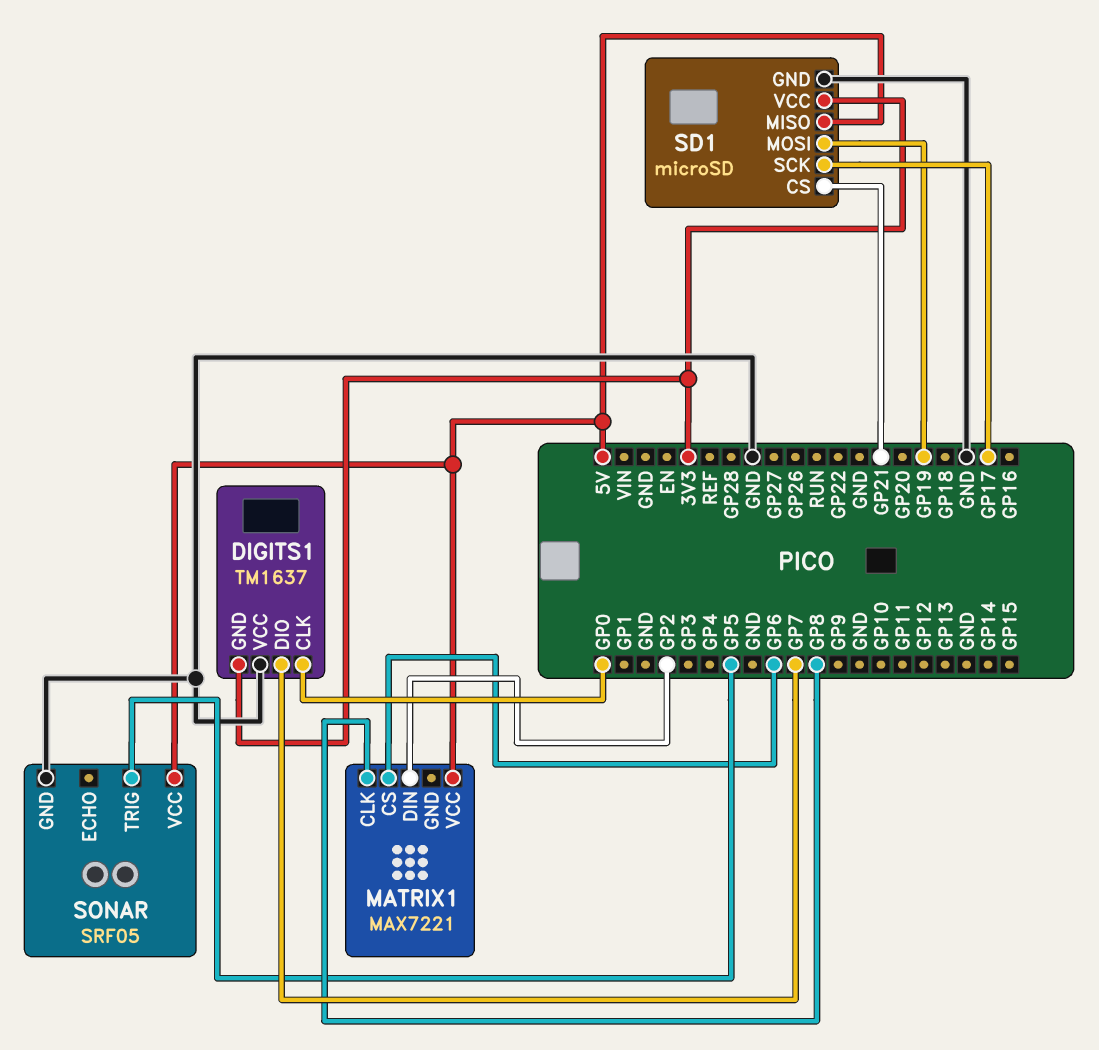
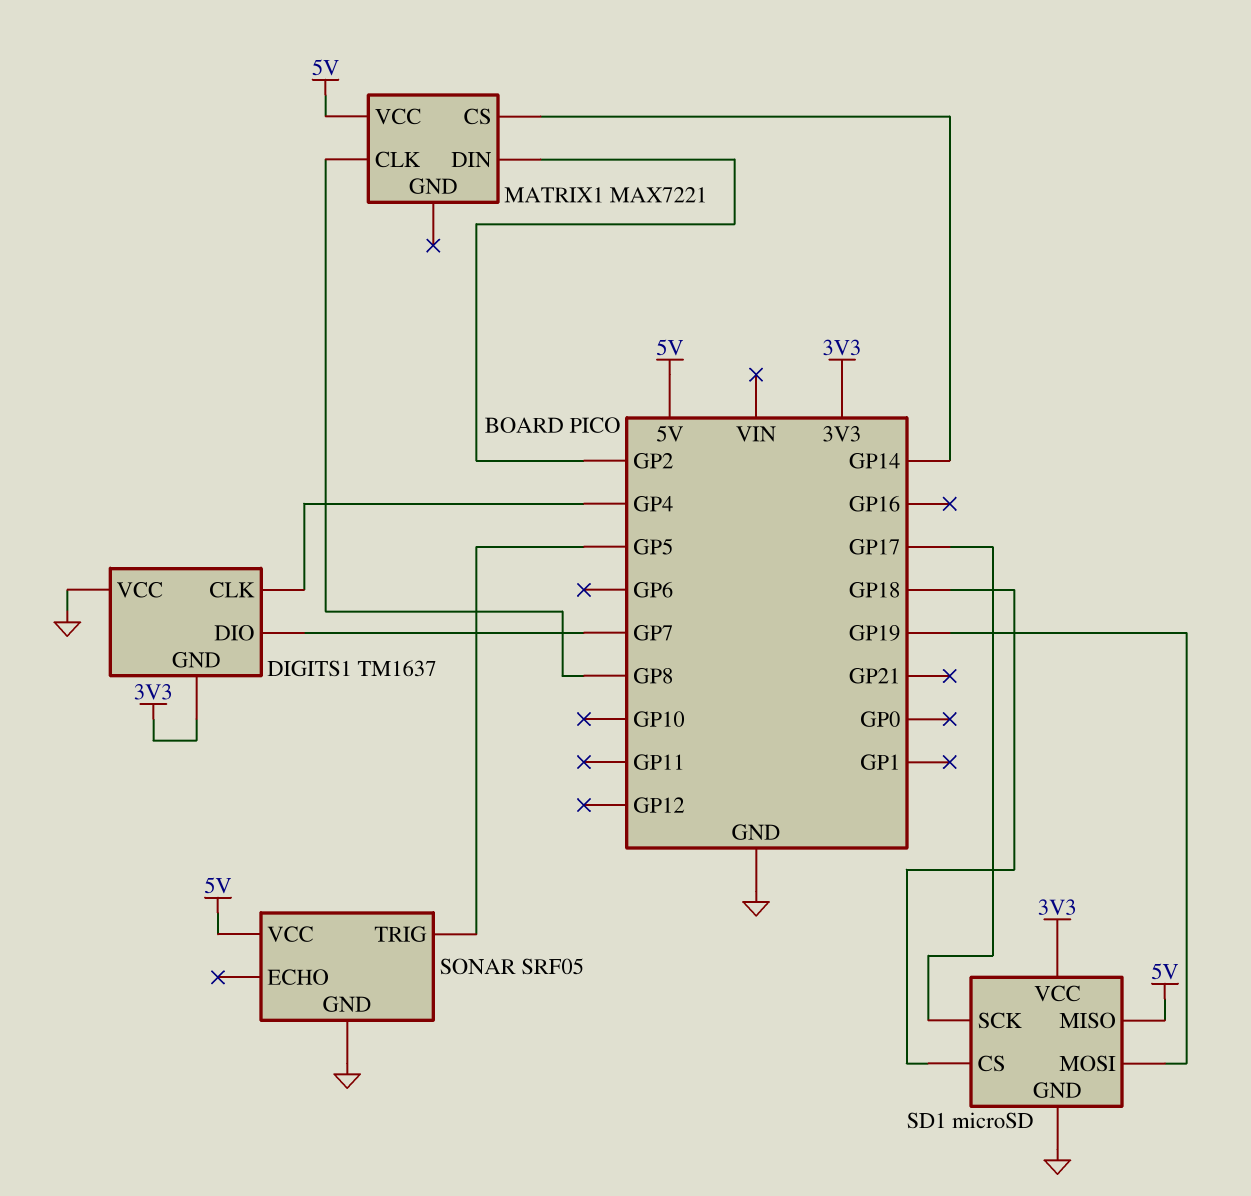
DIGITS1 pin CLK: GP0 -> GP4
MATRIX1 pin CS: GP6 -> GP14
SD1 pin CS: GP21 -> GP18

